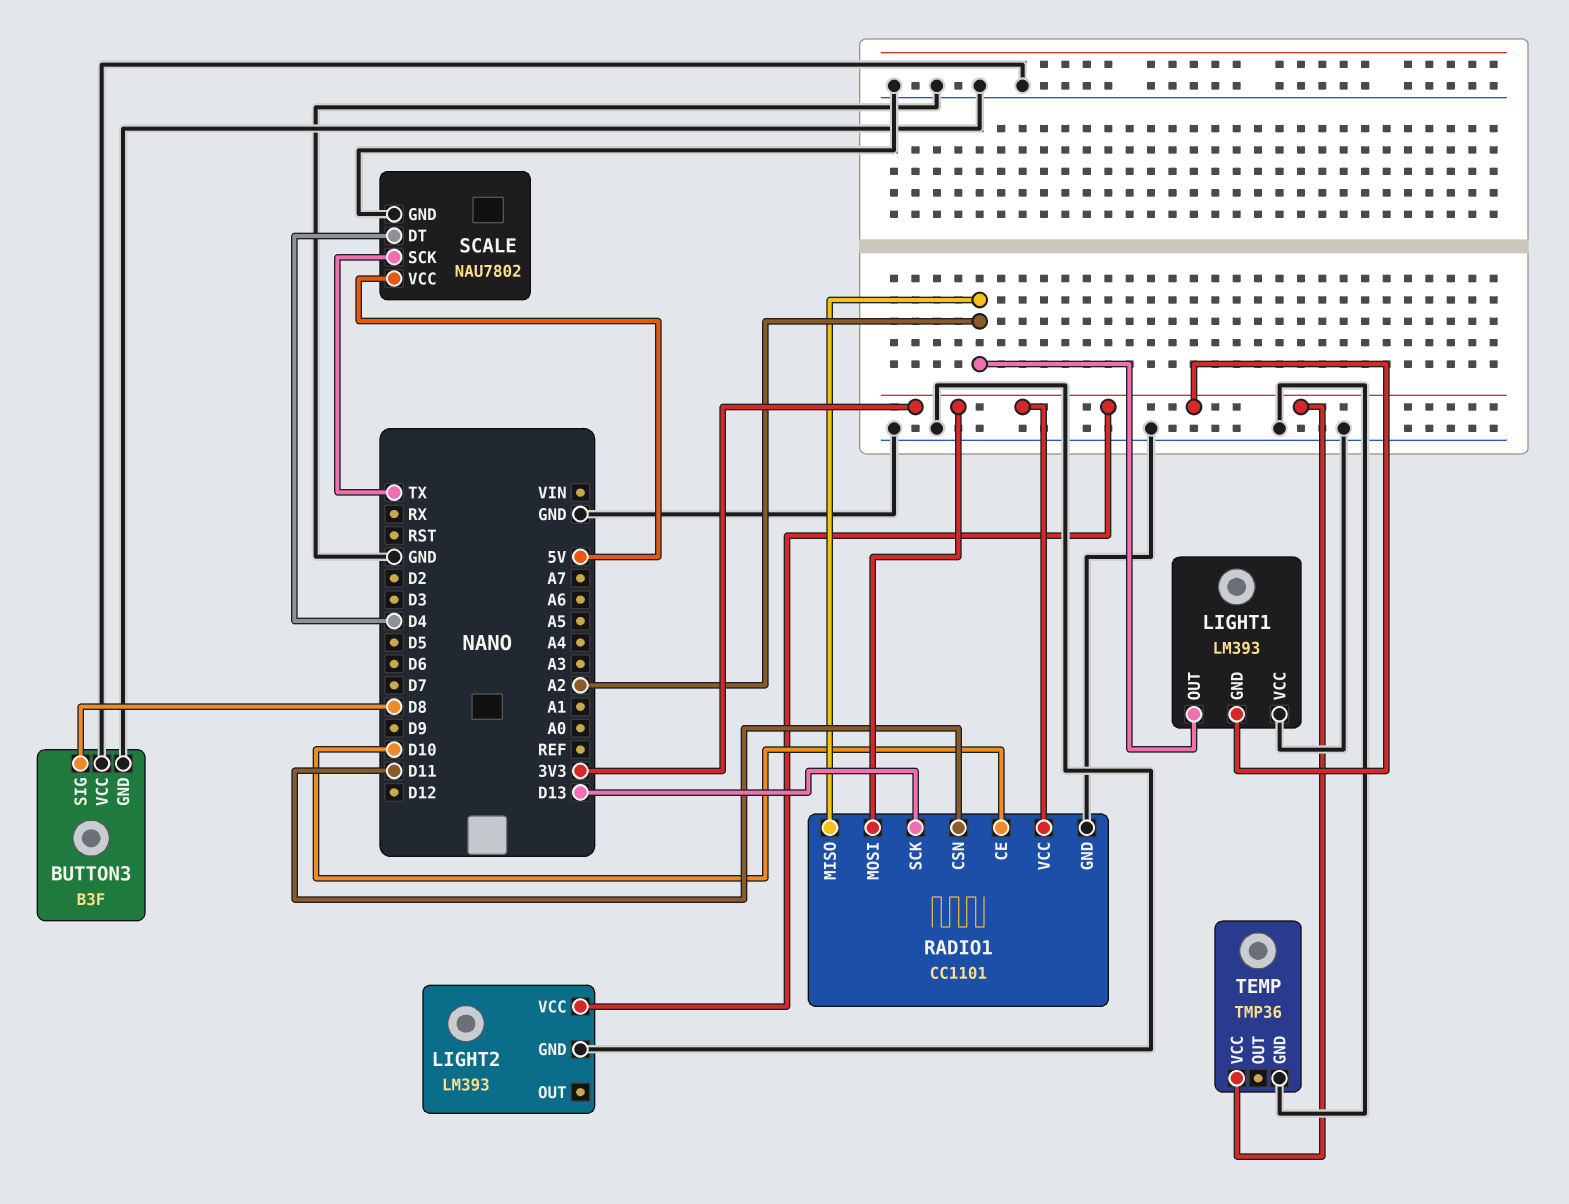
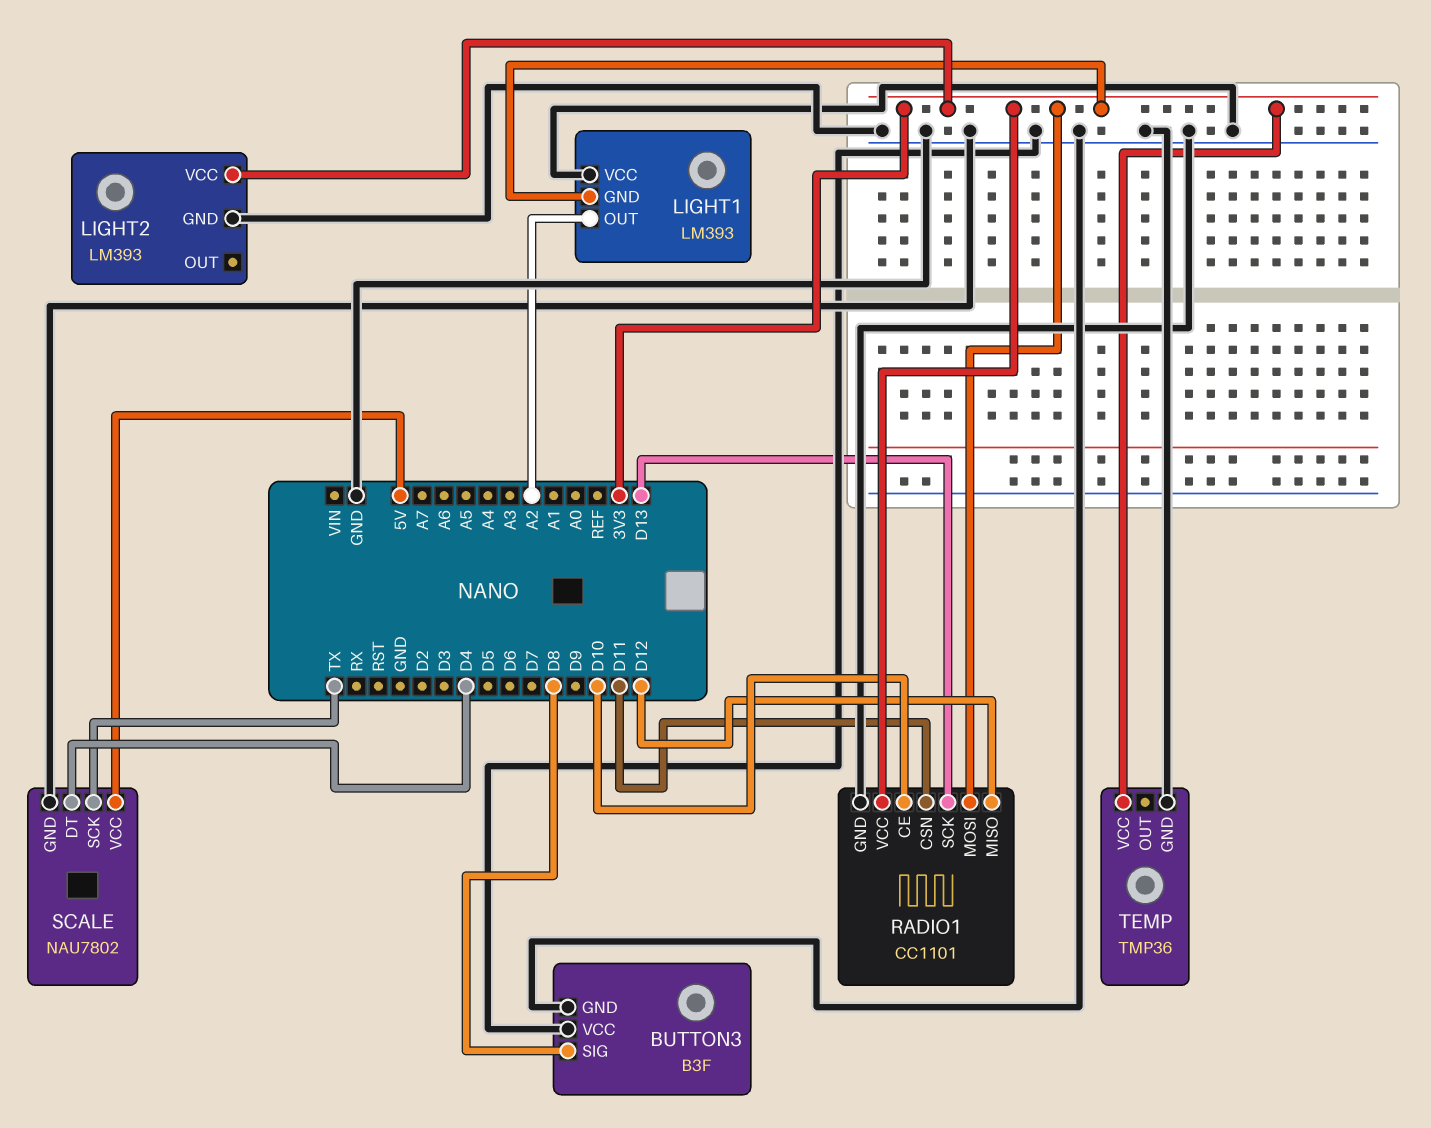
RADIO1 pin MISO: A2 -> D12

